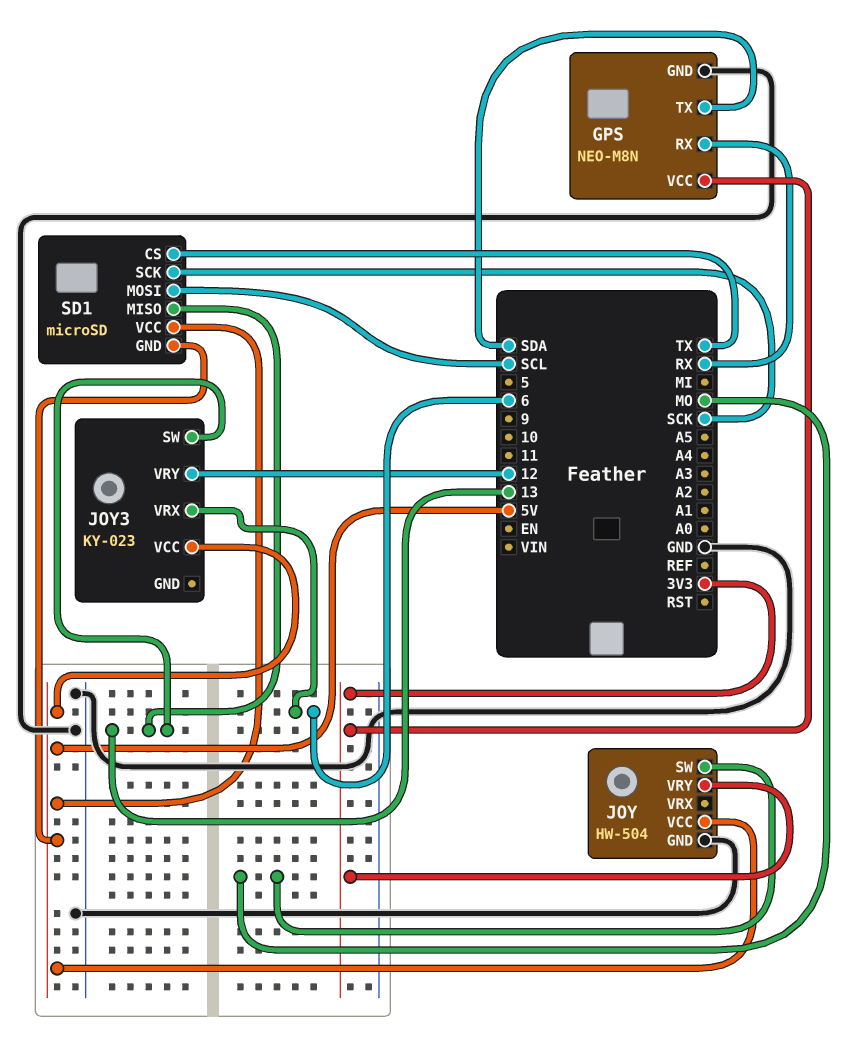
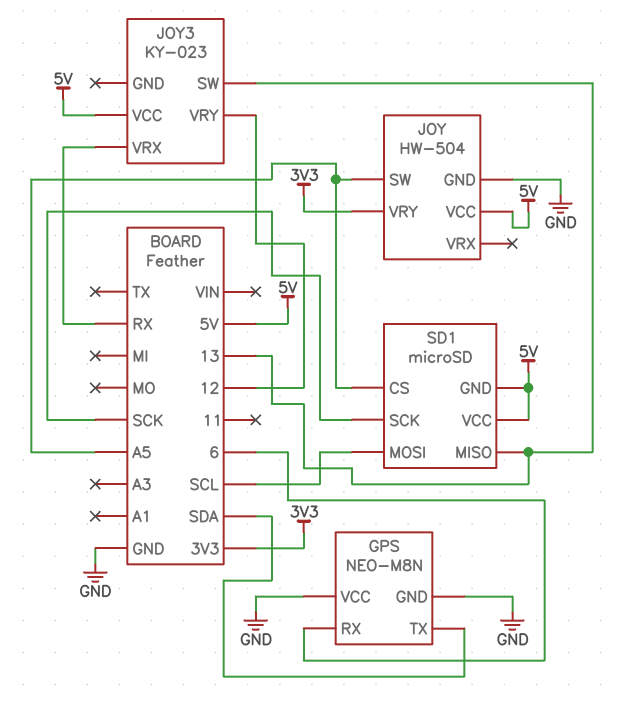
GPS pin RX: RX -> 6
GPS pin VCC: 3V3 -> GND
JOY pin SW: MO -> A5
JOY3 pin VRX: 6 -> RX
SD1 pin CS: TX -> A5

